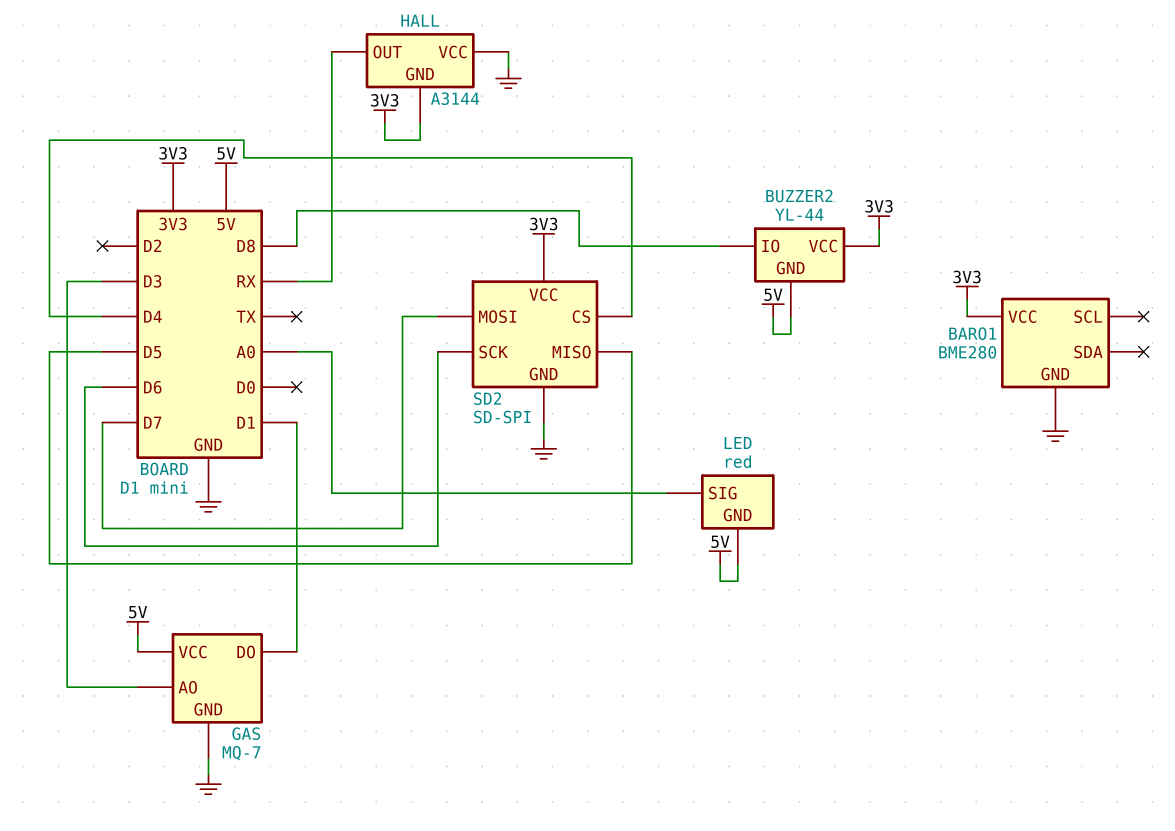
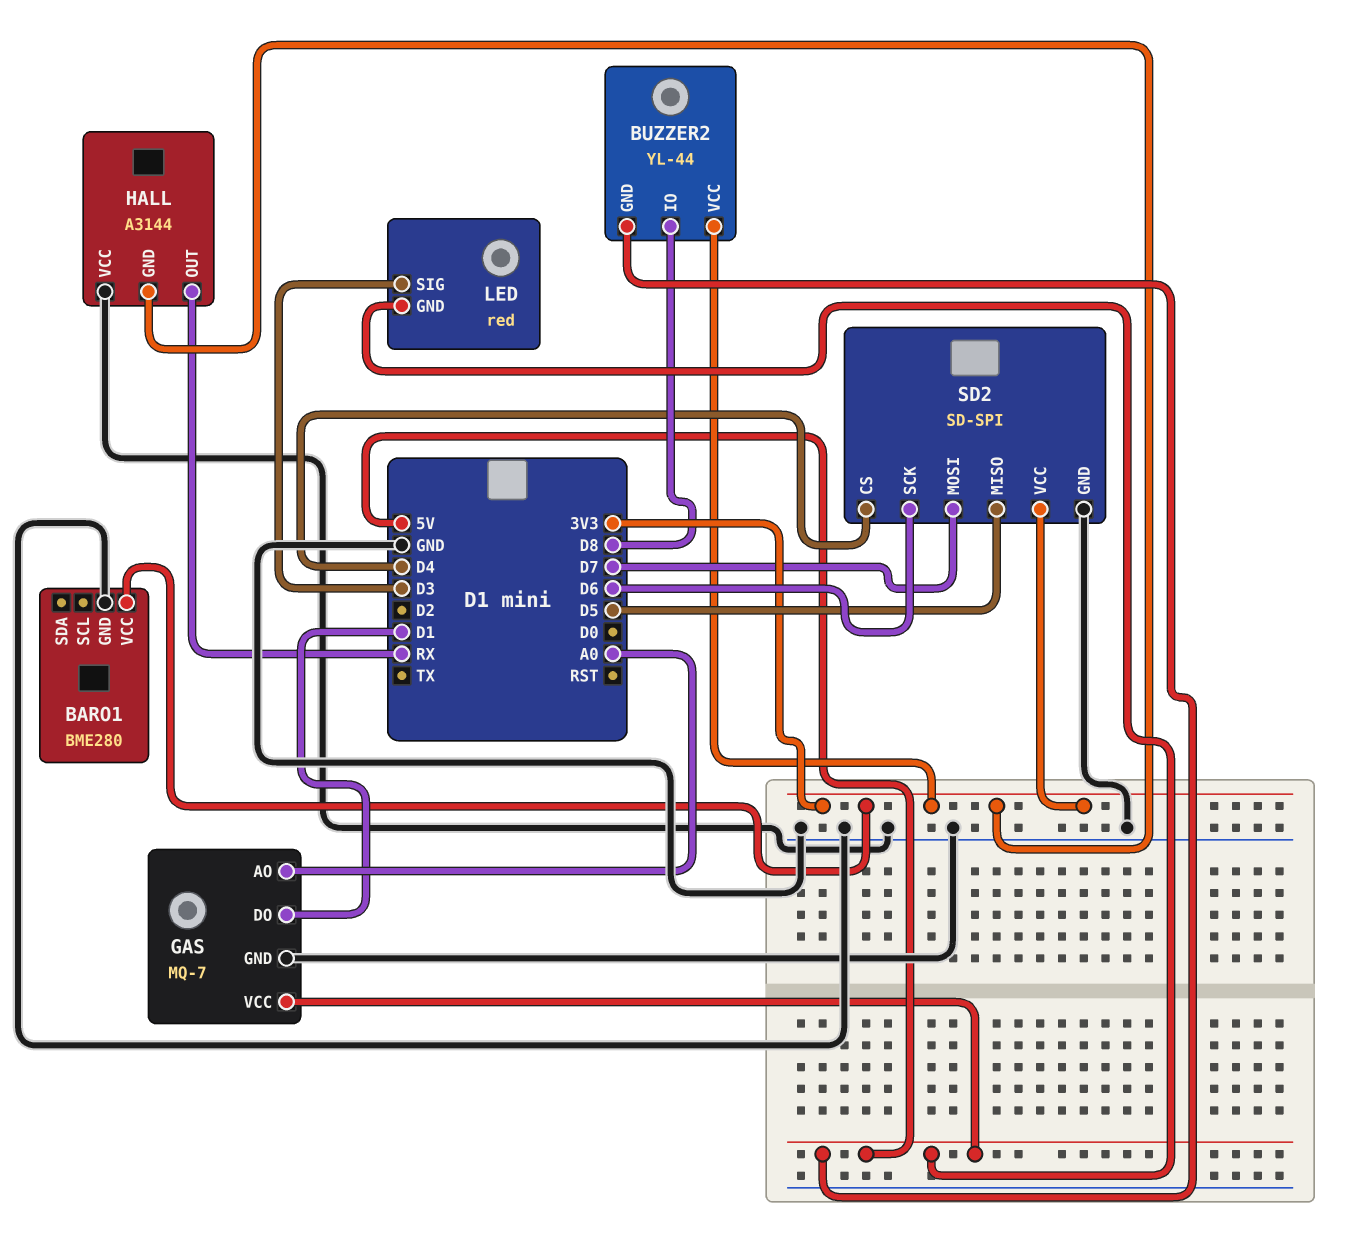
GAS pin AO: D3 -> A0
LED pin SIG: A0 -> D3

